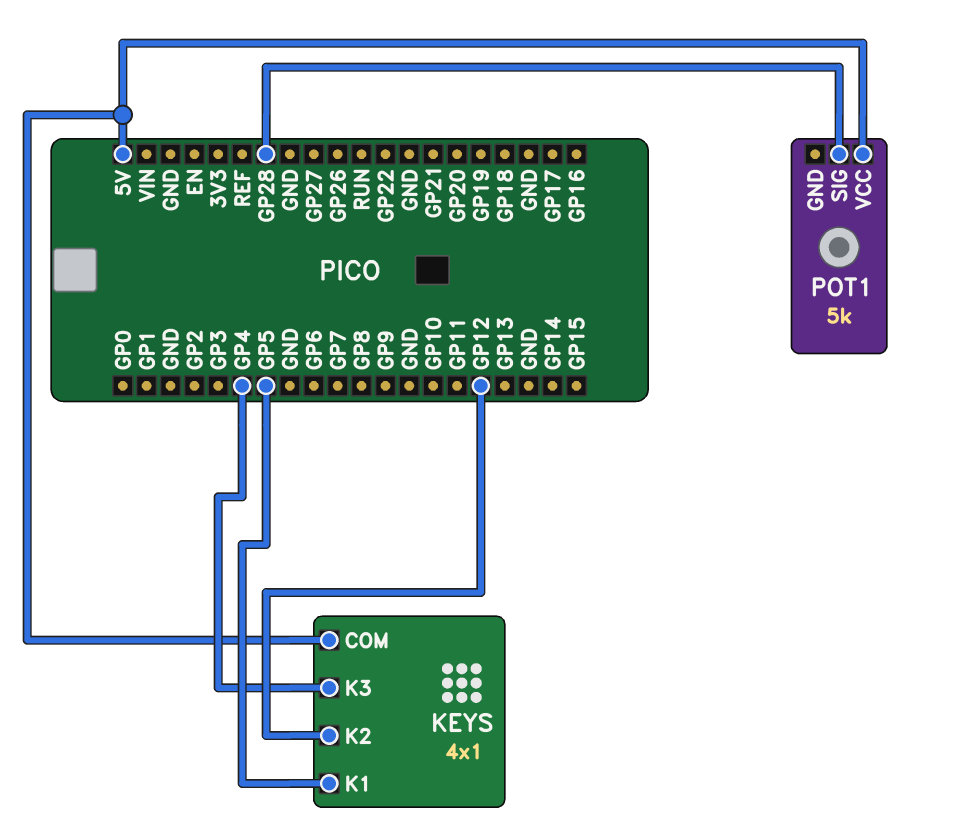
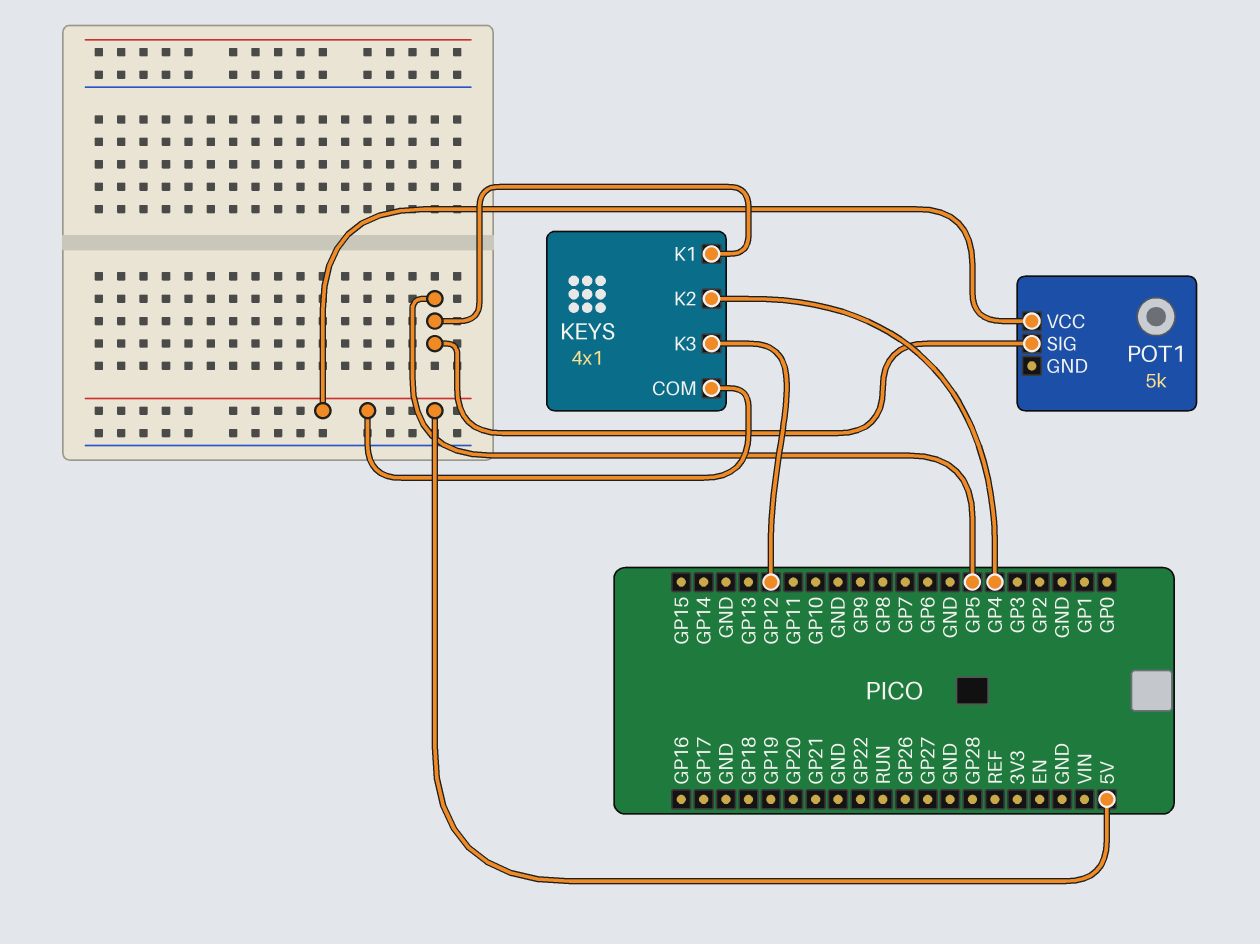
KEYS pin K2: GP12 -> GP4
KEYS pin K3: GP4 -> GP12
POT1 pin SIG: GP28 -> GP5

